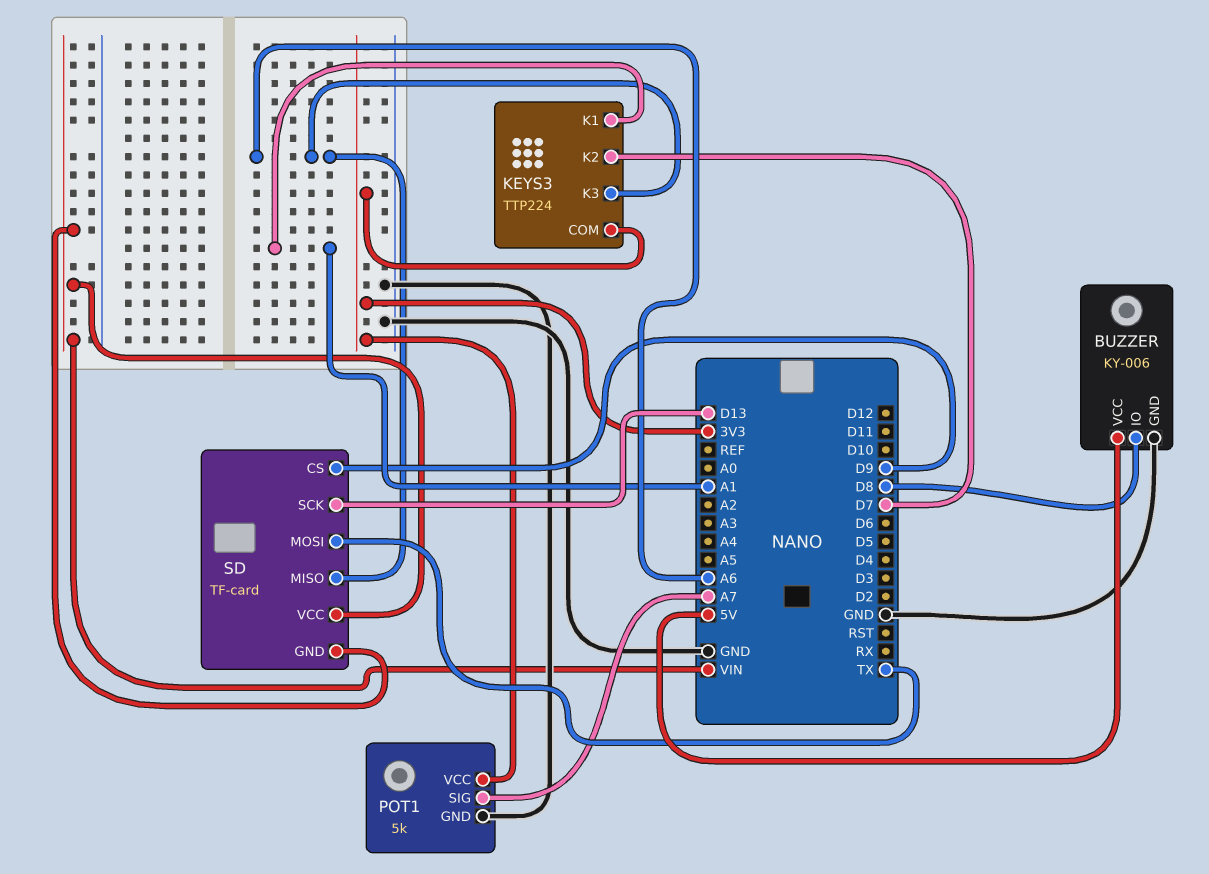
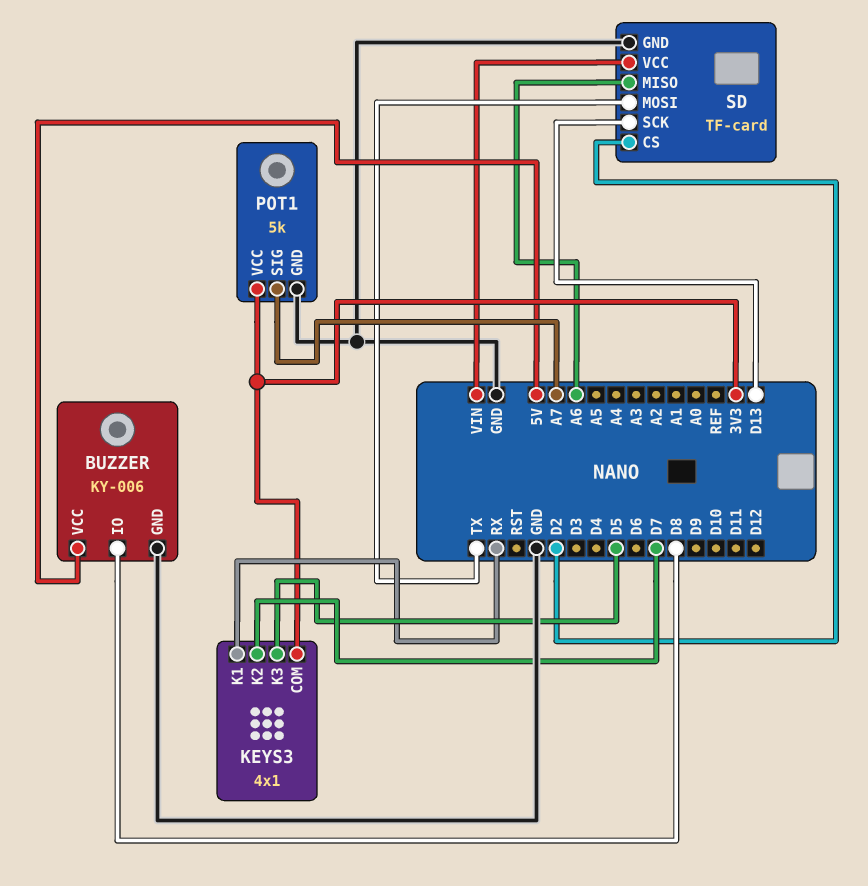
KEYS3: TTP224 -> 4x1
KEYS3 pin K1: A1 -> RX
KEYS3 pin K3: A6 -> D5
SD pin CS: D9 -> D2
SD pin GND: VIN -> GND

